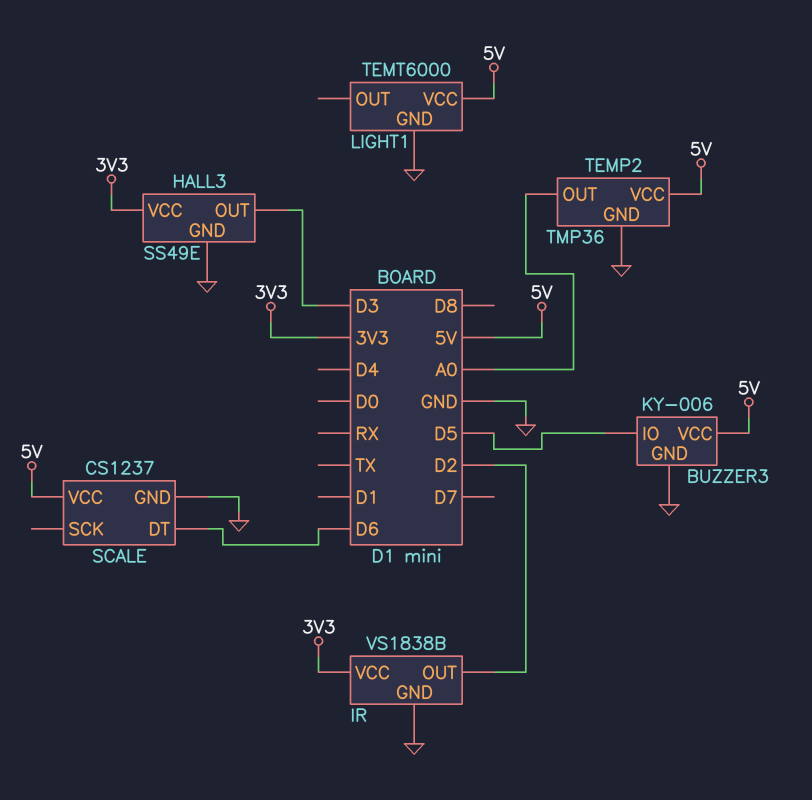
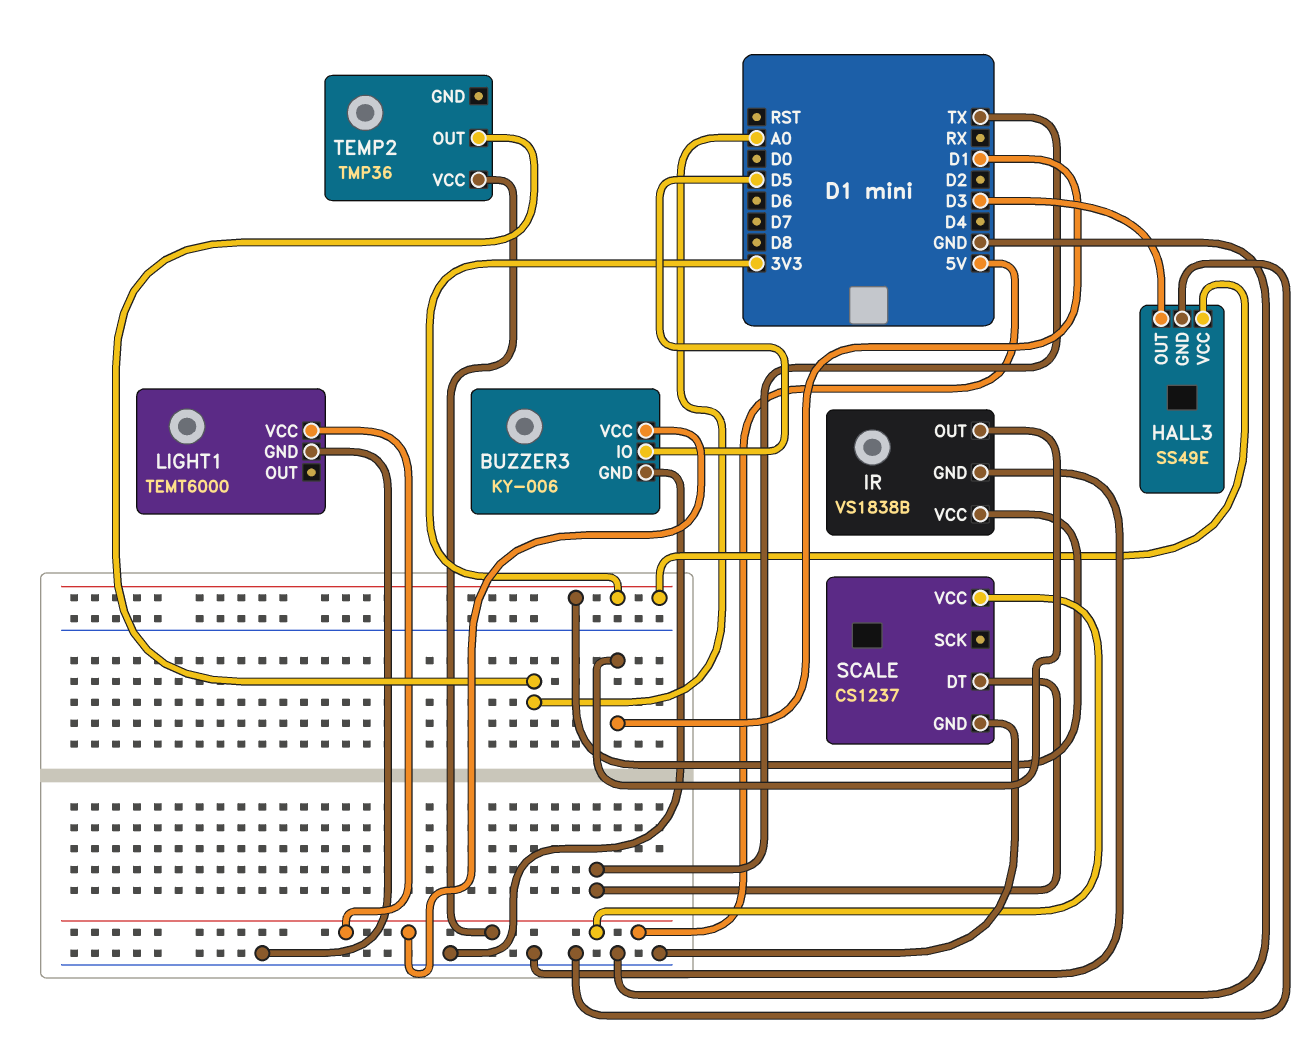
IR pin OUT: D2 -> D1
SCALE pin DT: D6 -> TX
TEMP2 pin GND: GND -> none

